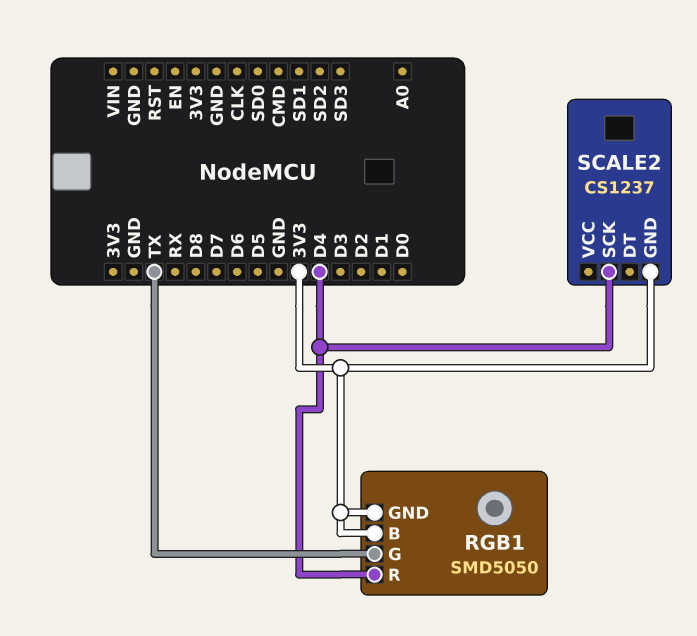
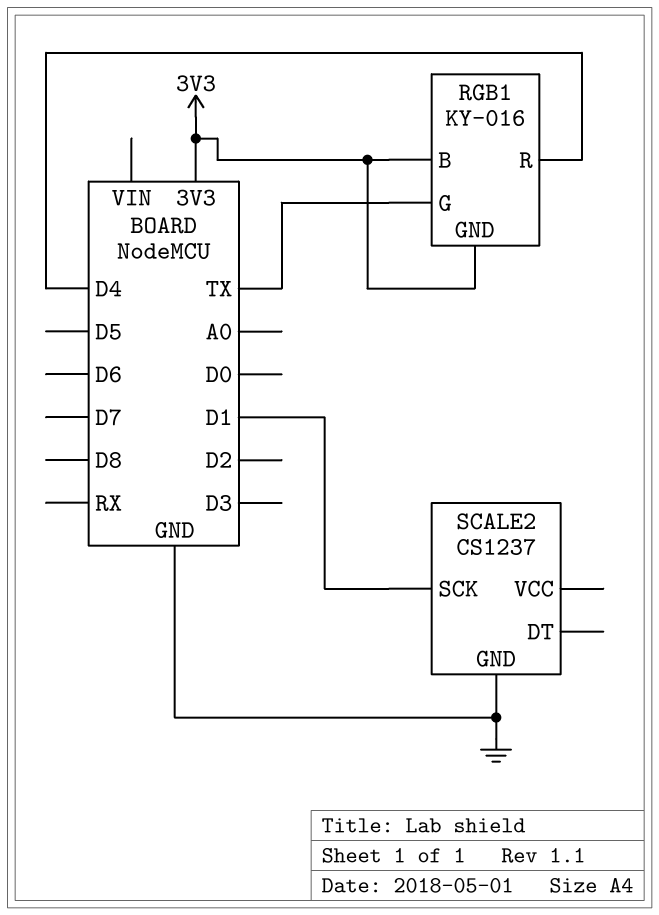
RGB1: SMD5050 -> KY-016
SCALE2 pin GND: 3V3 -> GND
SCALE2 pin SCK: D4 -> D1

